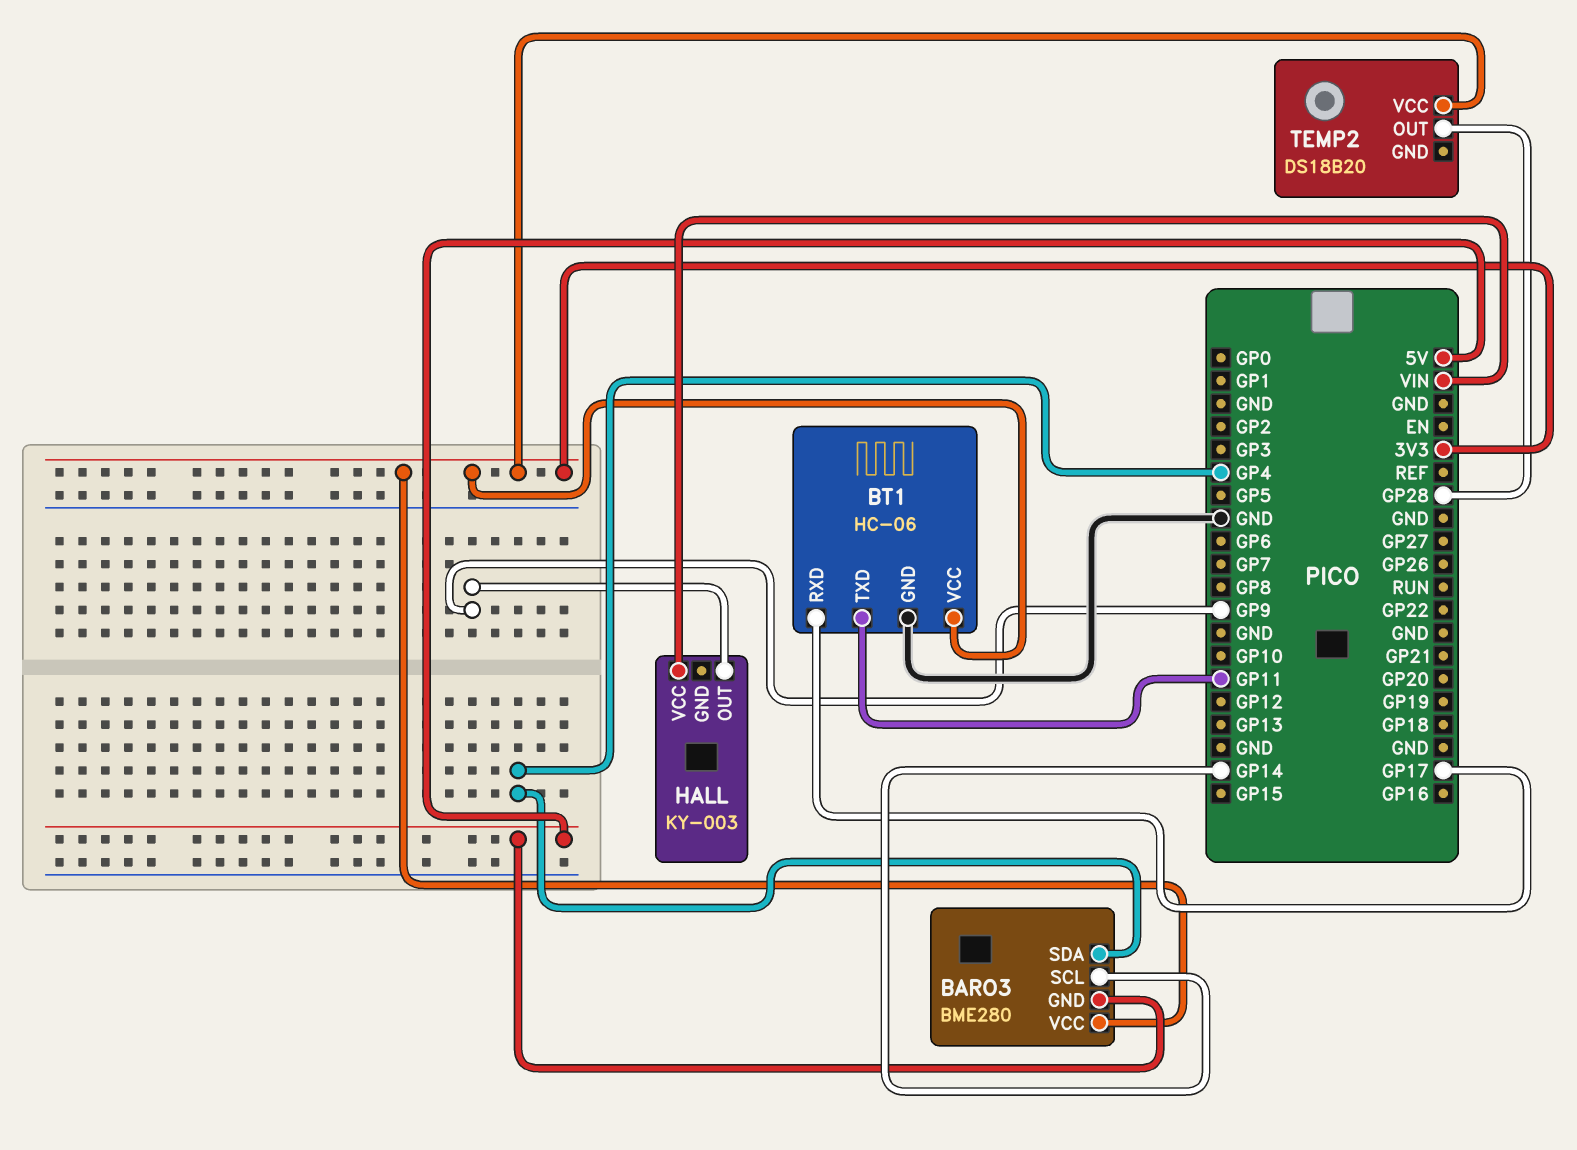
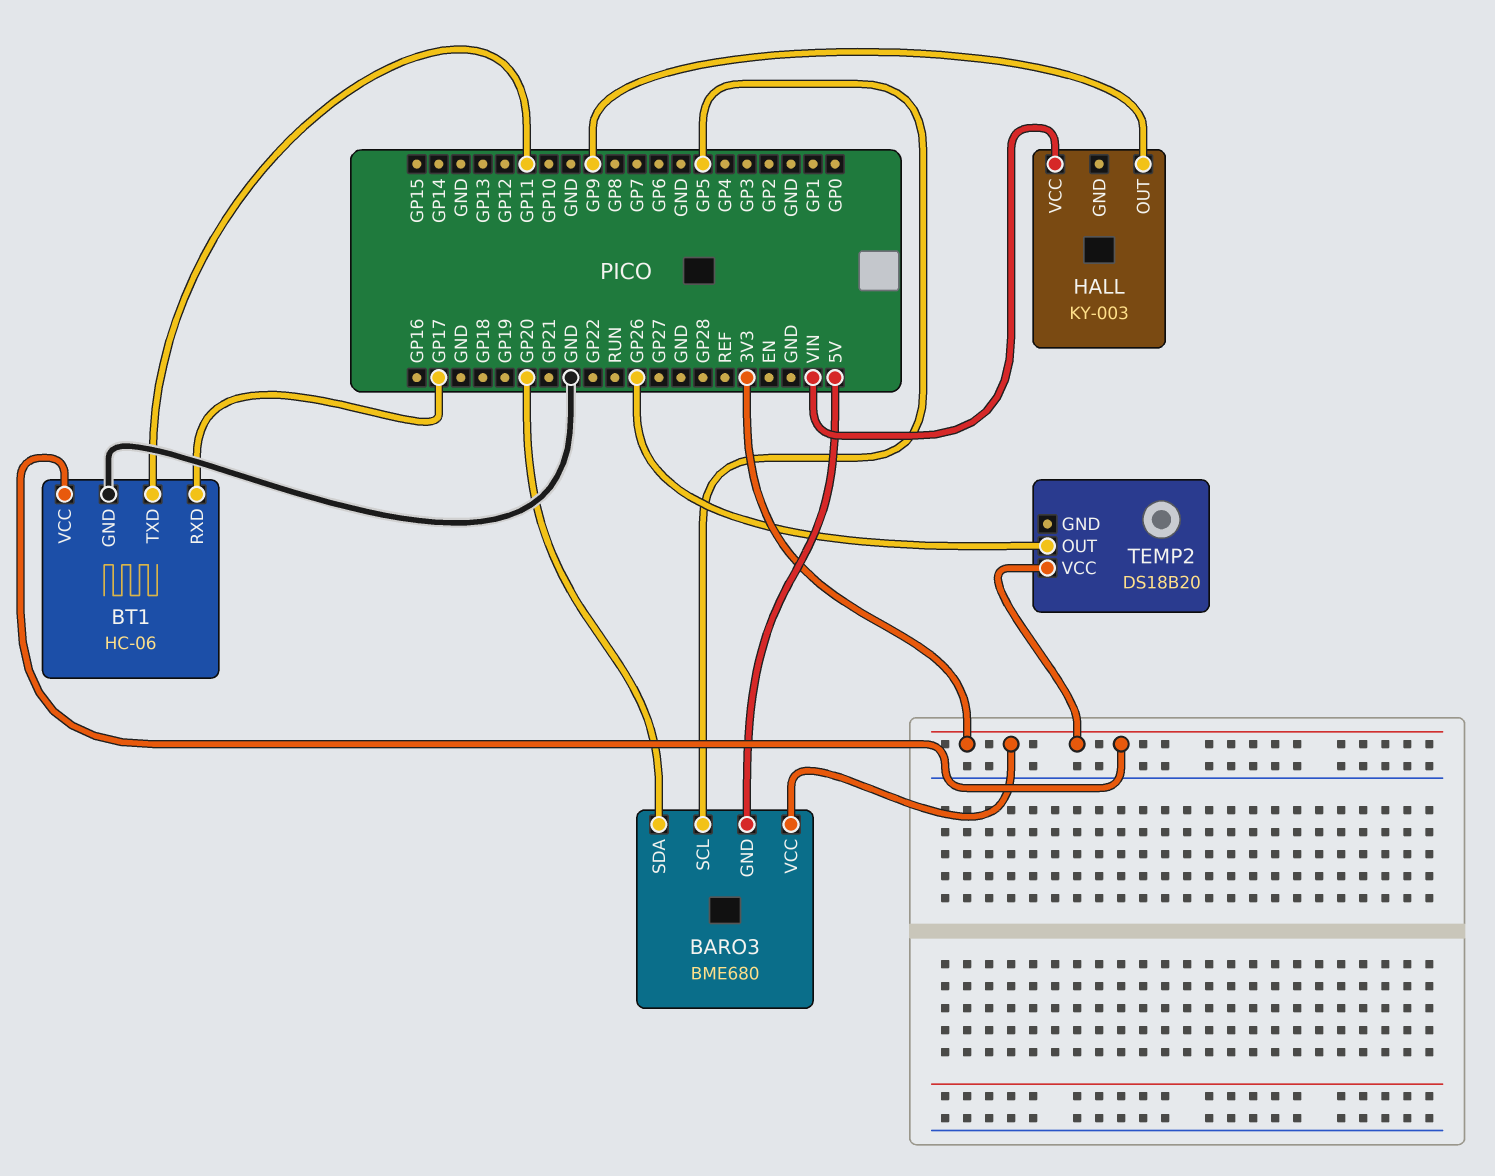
BARO3: BME280 -> BME680
BARO3 pin SCL: GP14 -> GP5
BARO3 pin SDA: GP4 -> GP20
TEMP2 pin OUT: GP28 -> GP26

